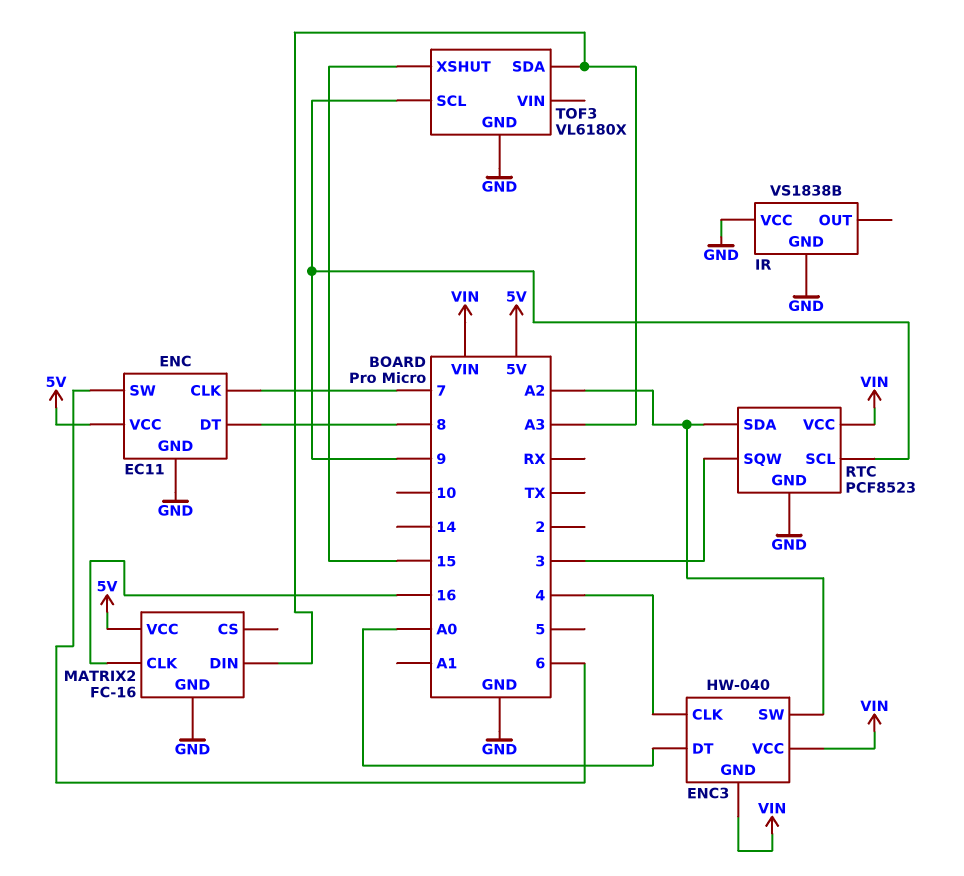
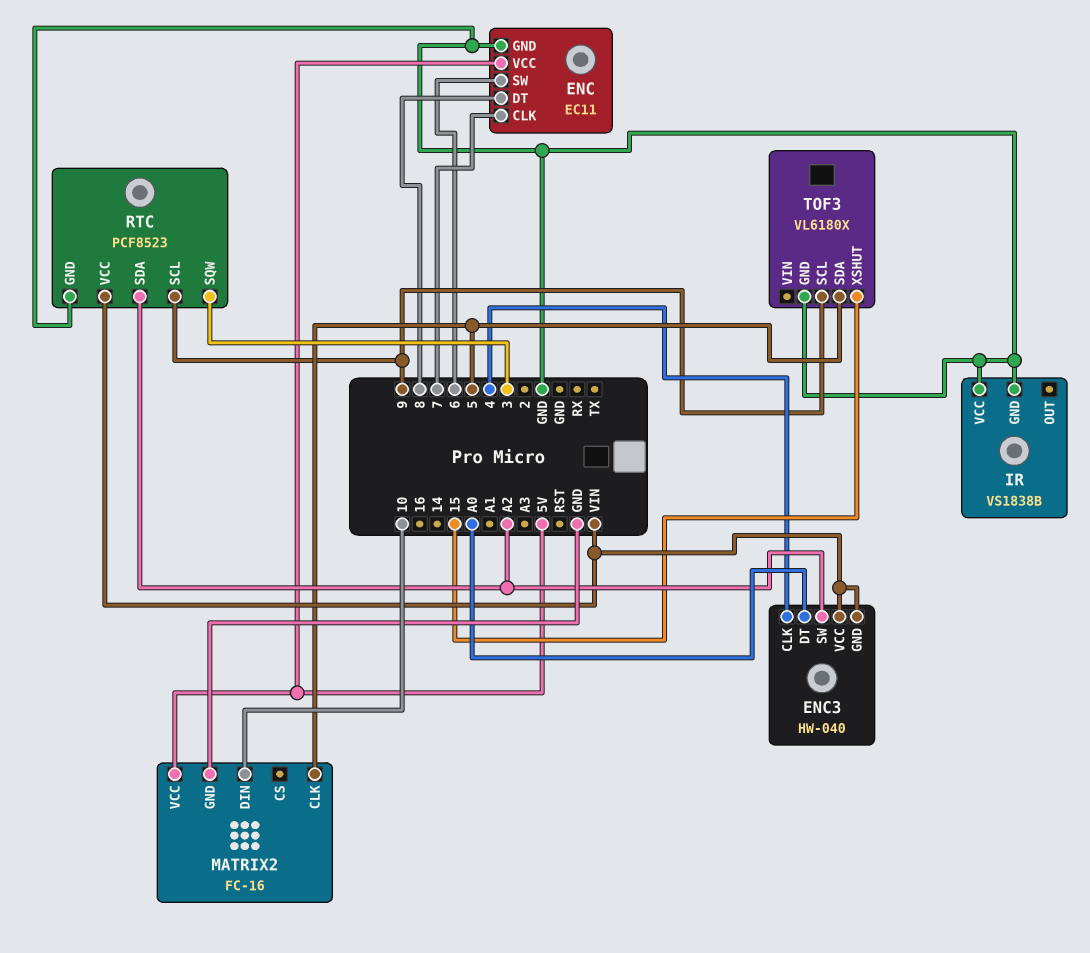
MATRIX2 pin CLK: 16 -> 5
MATRIX2 pin DIN: A3 -> 10
TOF3 pin SDA: A3 -> 5

